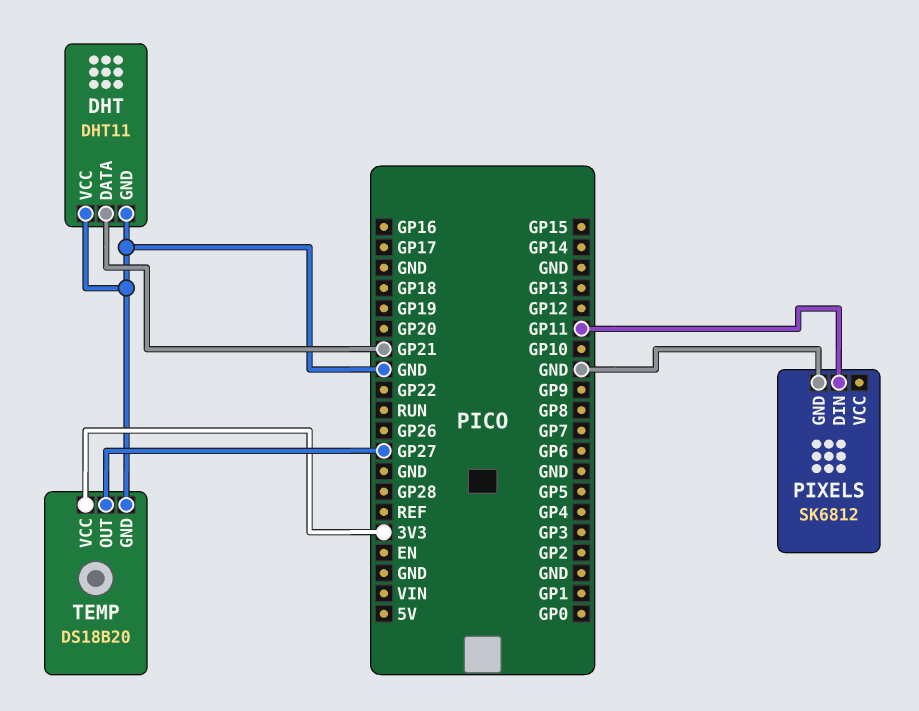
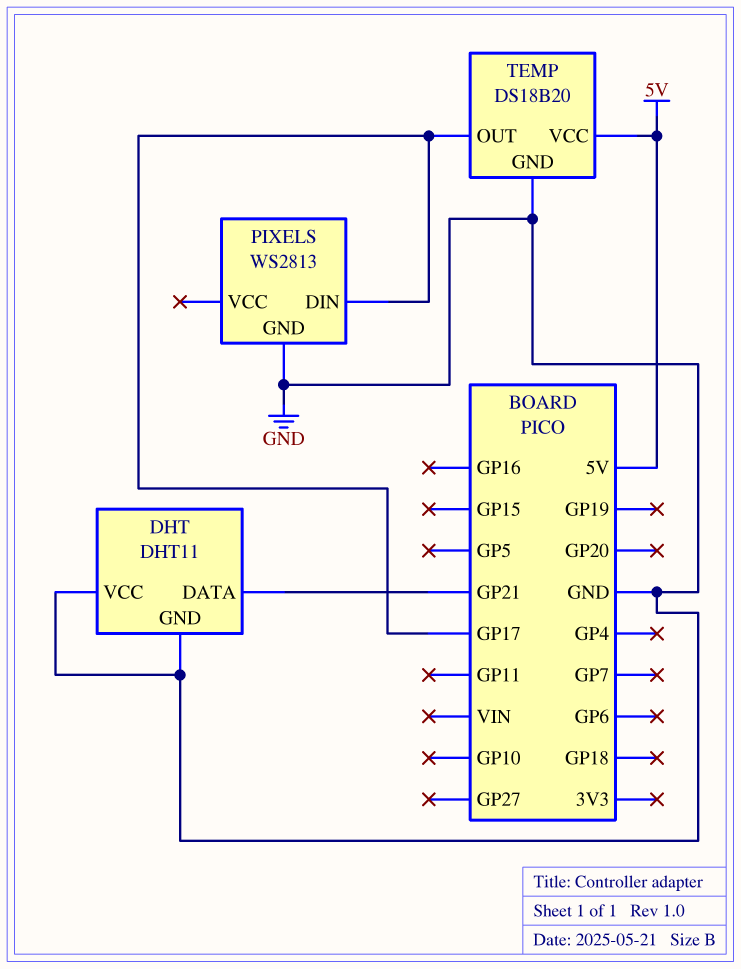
PIXELS: SK6812 -> WS2813
PIXELS pin DIN: GP11 -> GP17
TEMP pin OUT: GP27 -> GP17
TEMP pin VCC: 3V3 -> 5V

